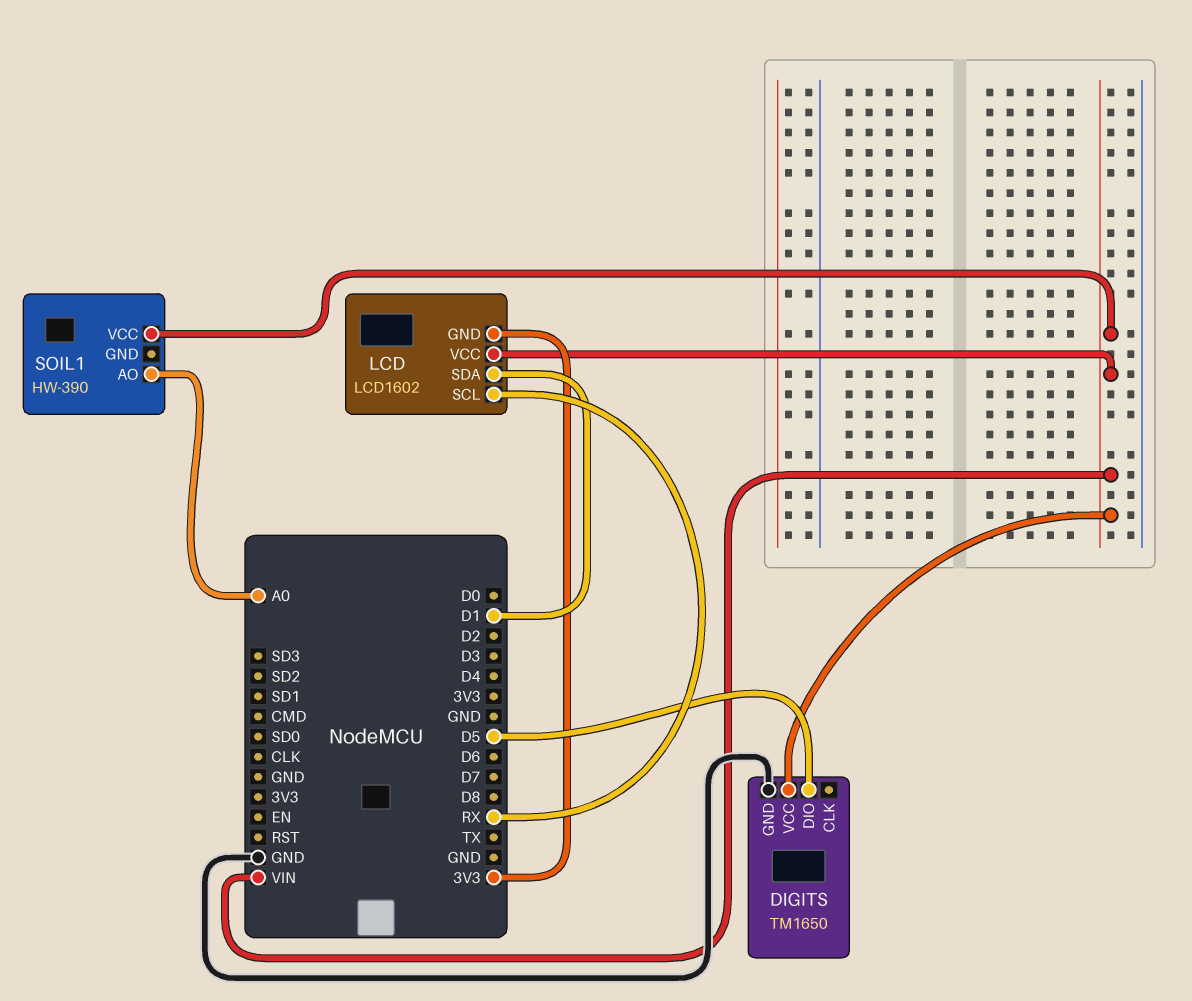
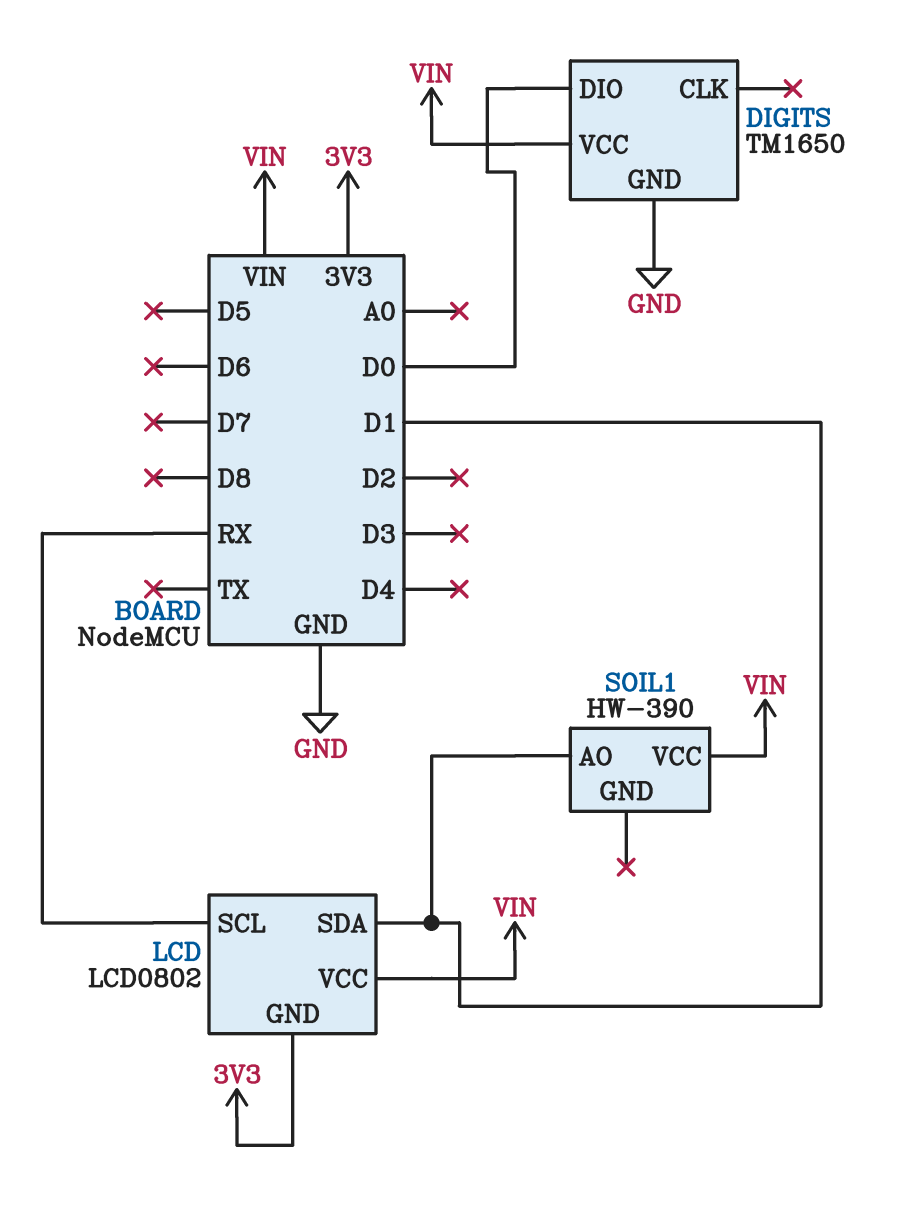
DIGITS pin DIO: D5 -> D0
LCD: LCD1602 -> LCD0802
SOIL1 pin AO: A0 -> D1

